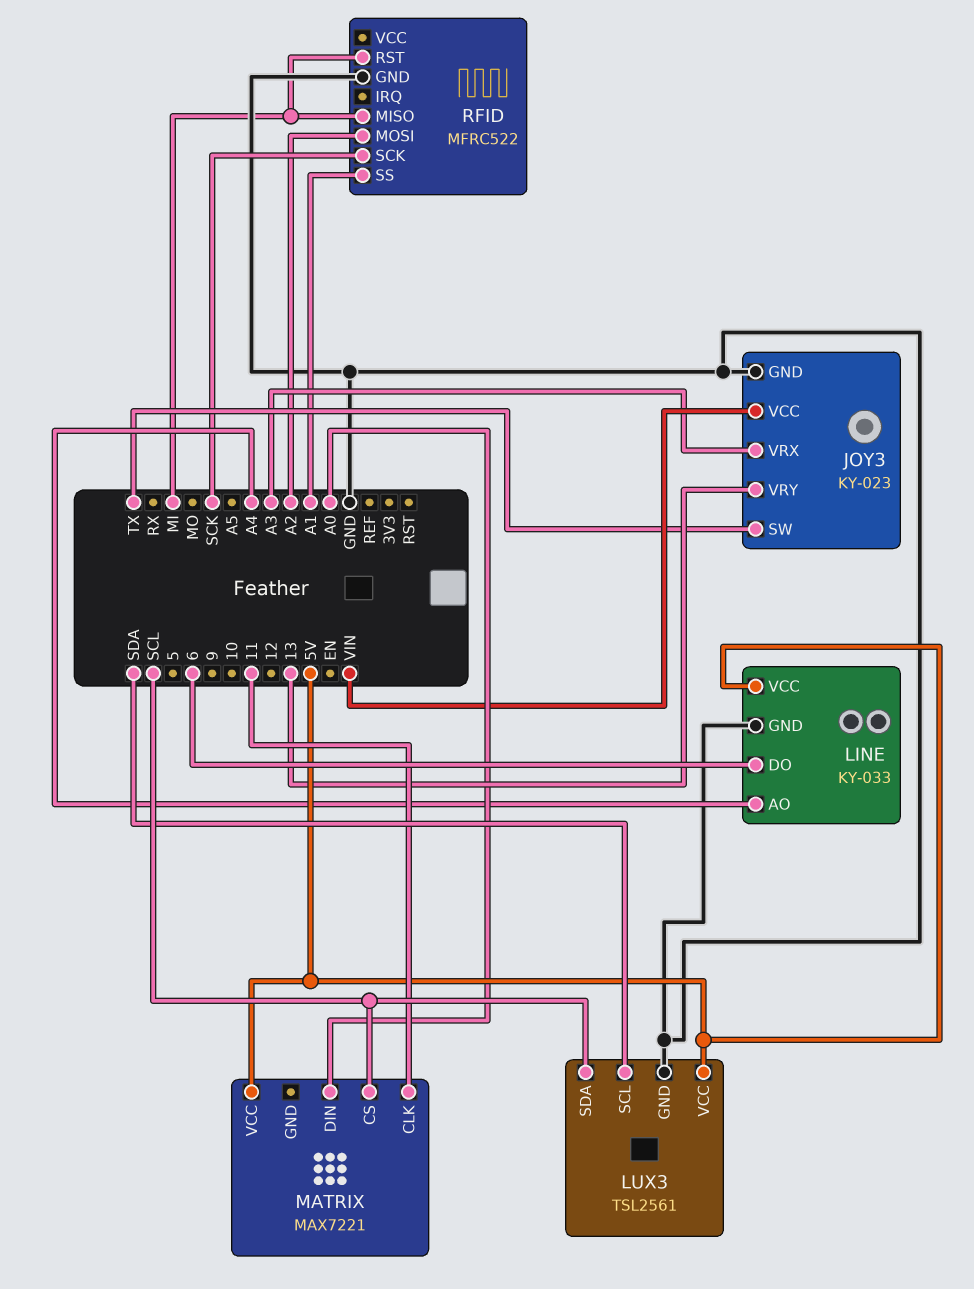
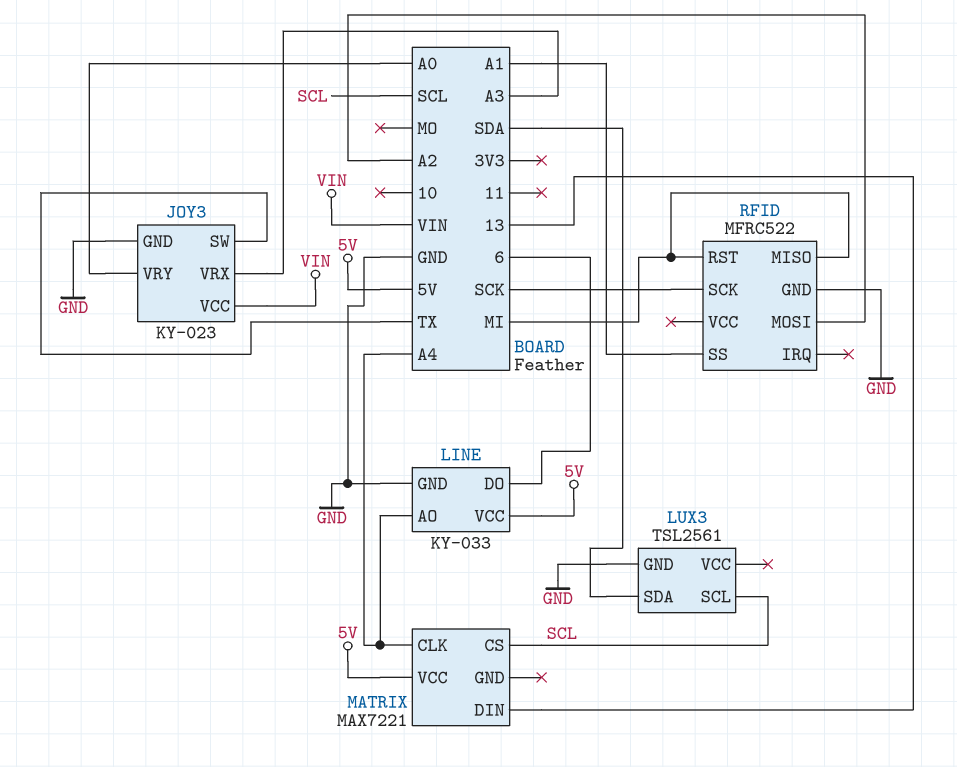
JOY3 pin VRY: 13 -> A0
LUX3 pin SCL: SDA -> SCL
LUX3 pin SDA: SCL -> SDA
LUX3 pin VCC: 5V -> none
MATRIX pin CLK: 11 -> A4
MATRIX pin DIN: A0 -> 13

